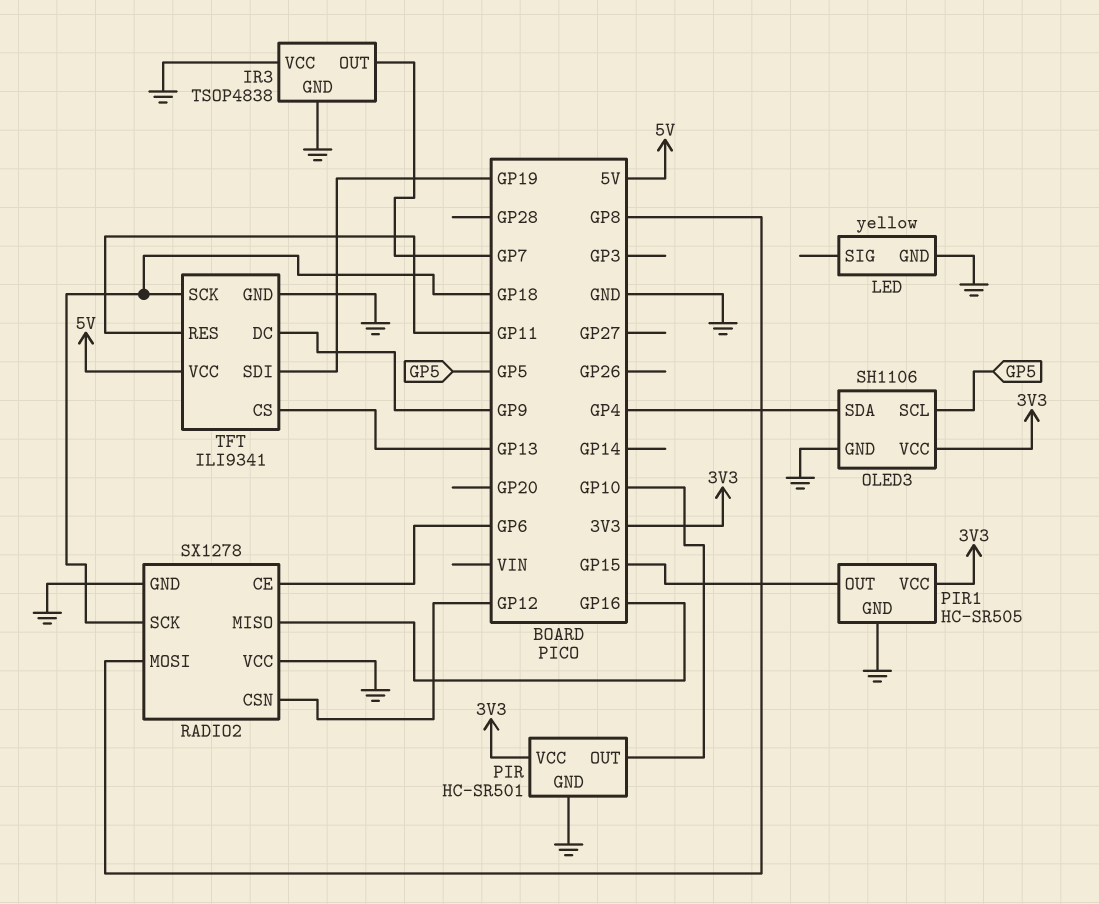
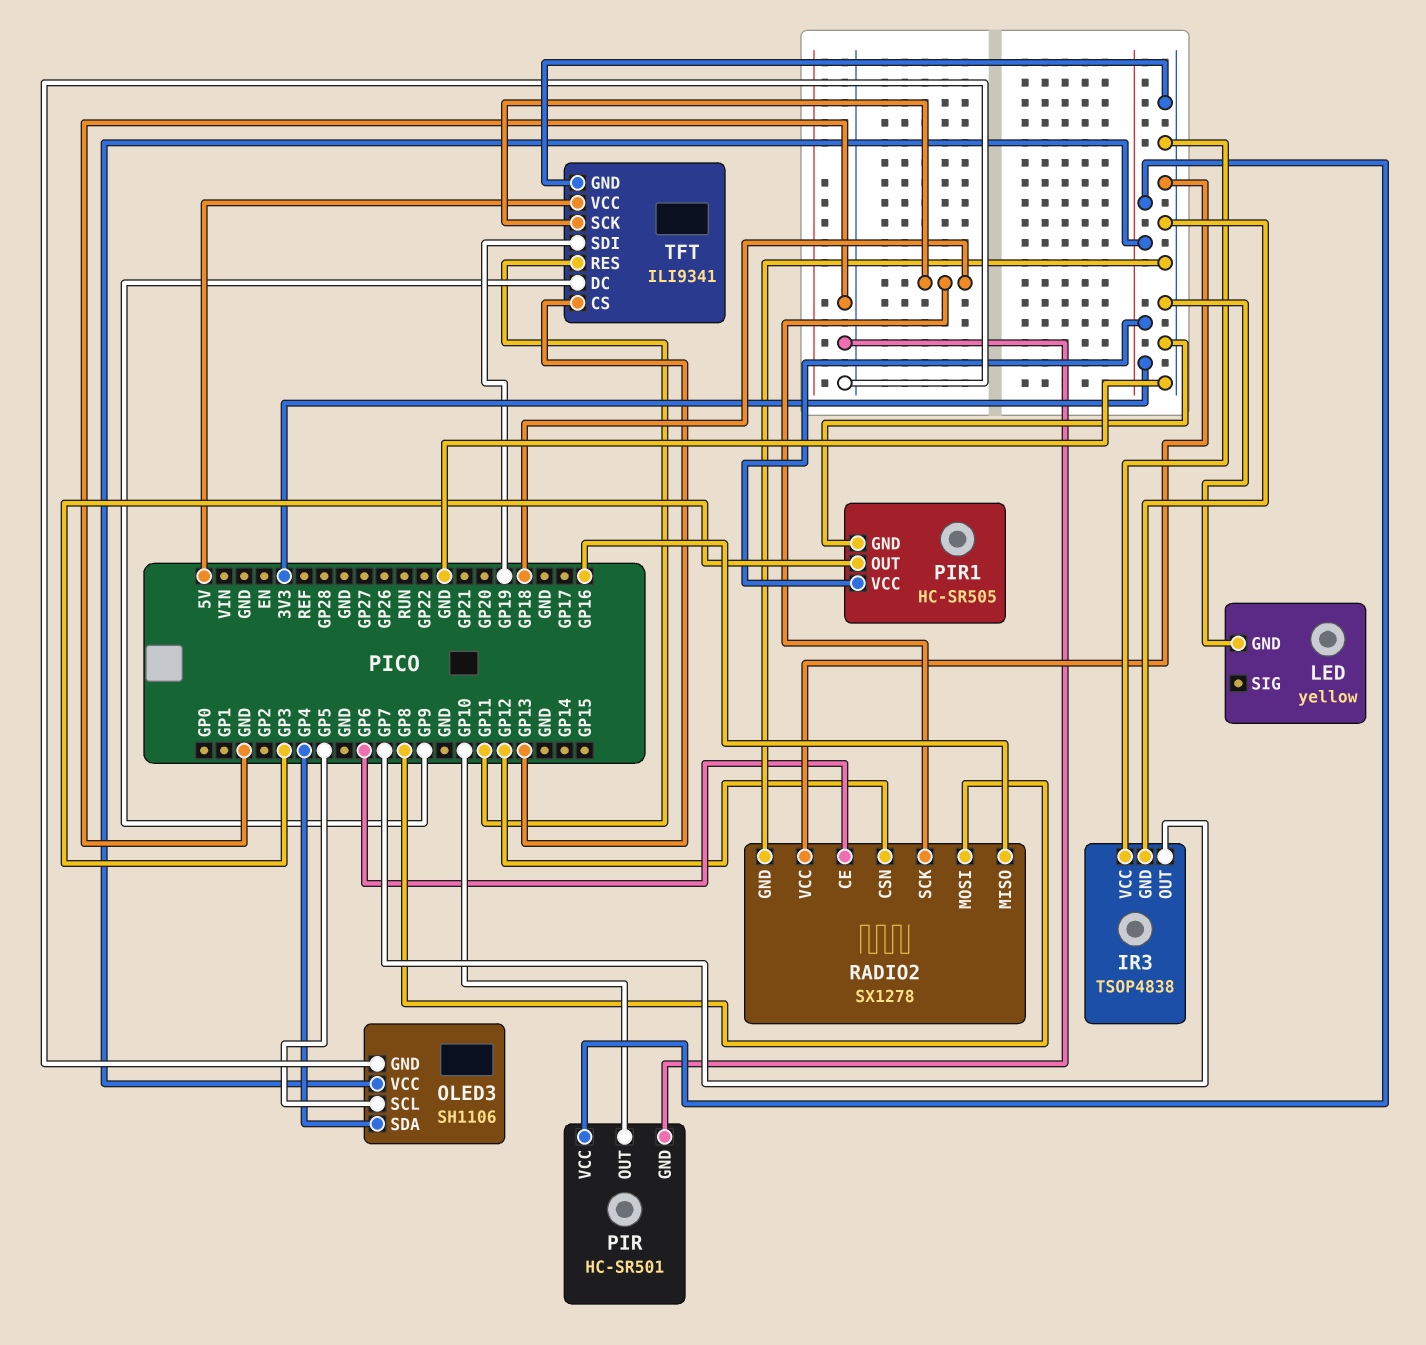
PIR1 pin OUT: GP15 -> GP3

